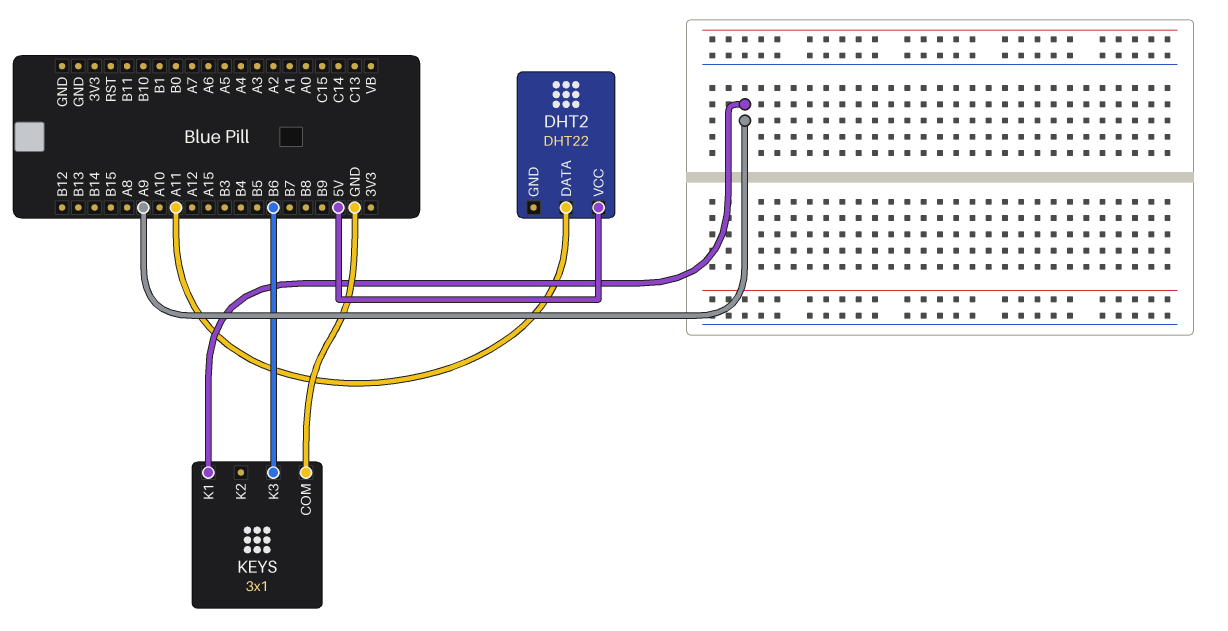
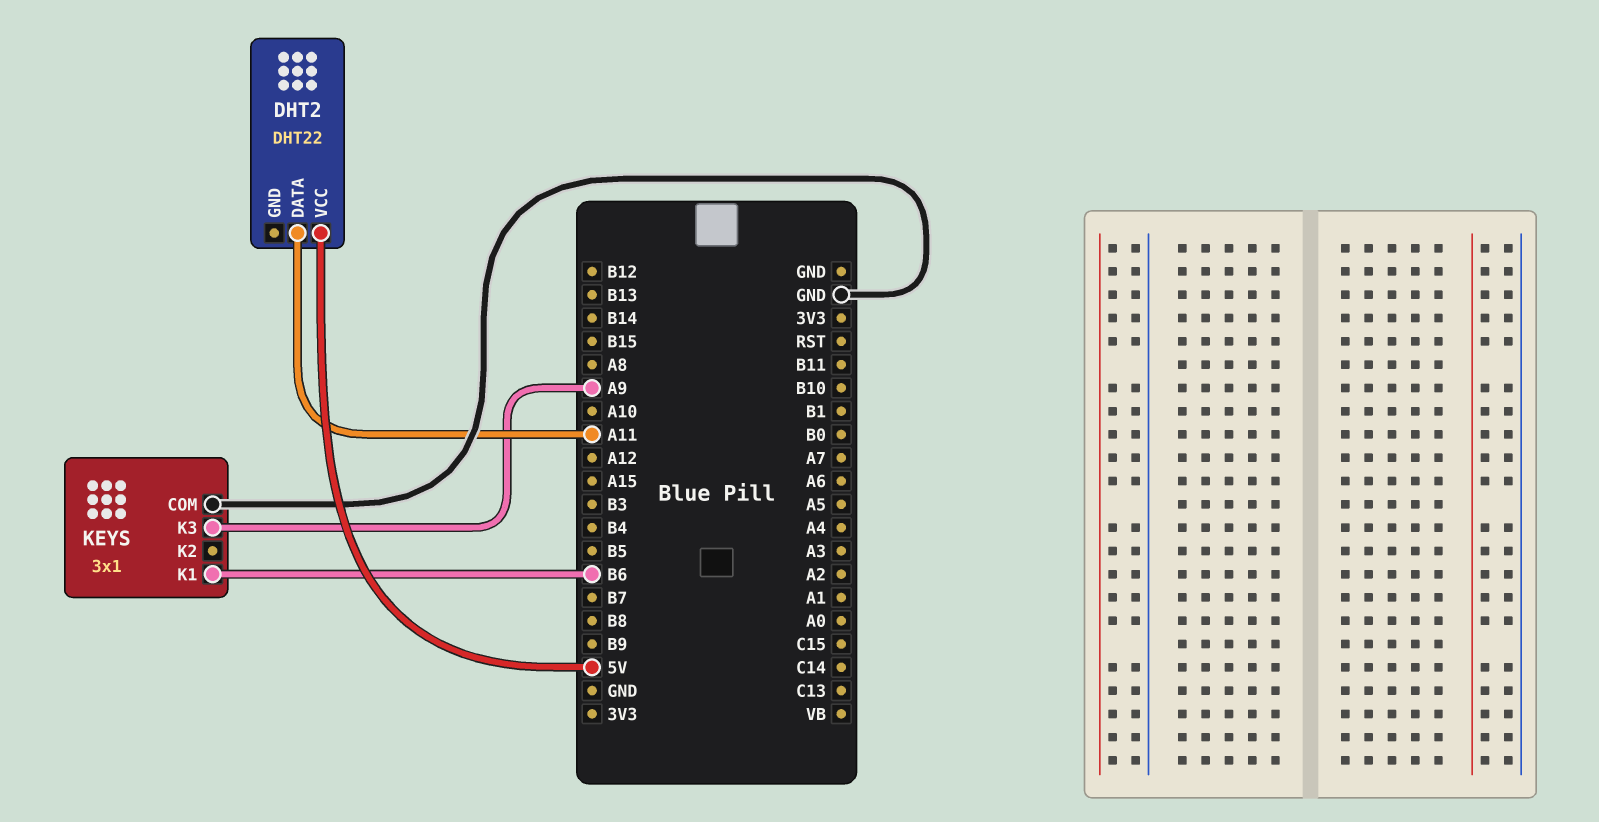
KEYS pin K1: A9 -> B6
KEYS pin K3: B6 -> A9

